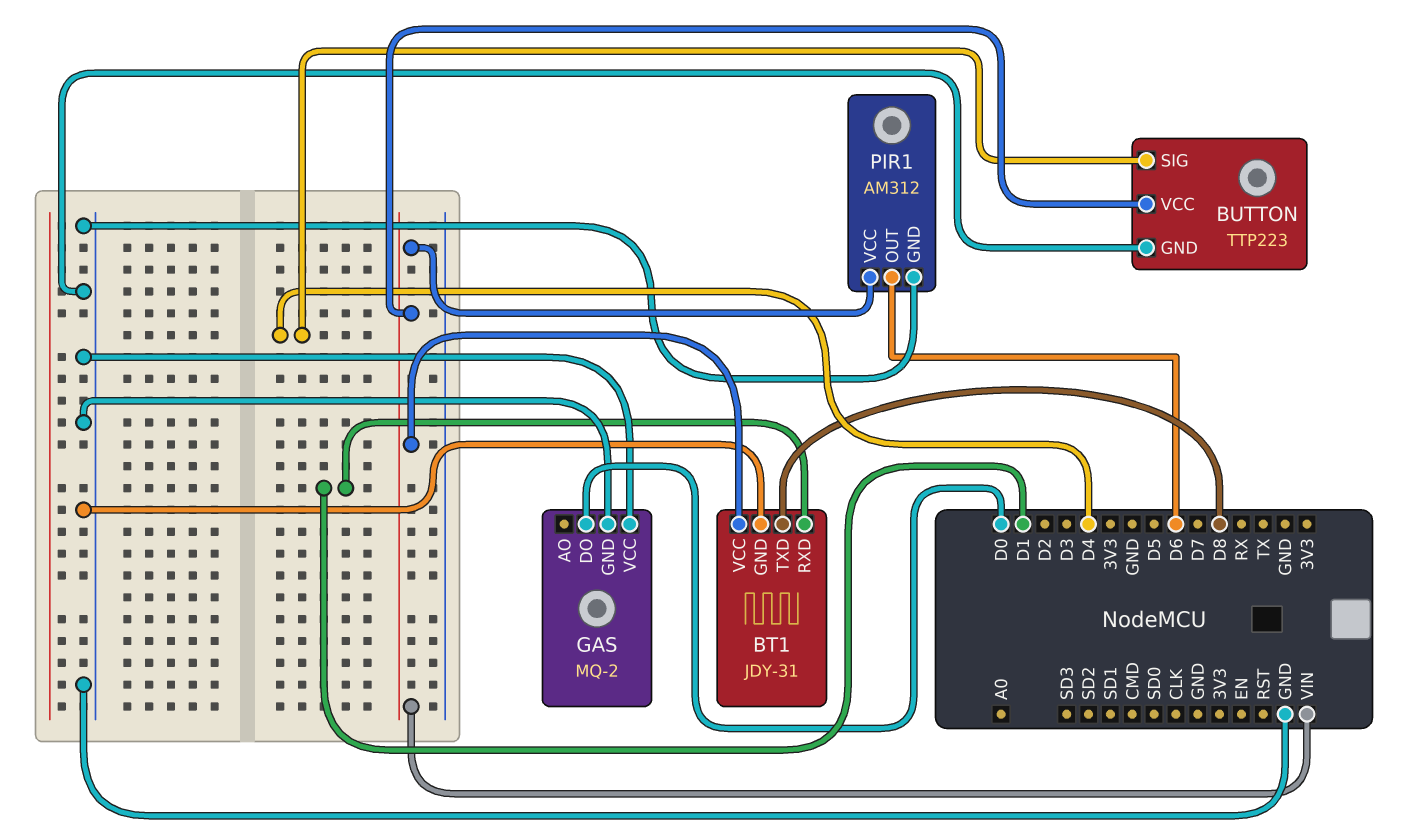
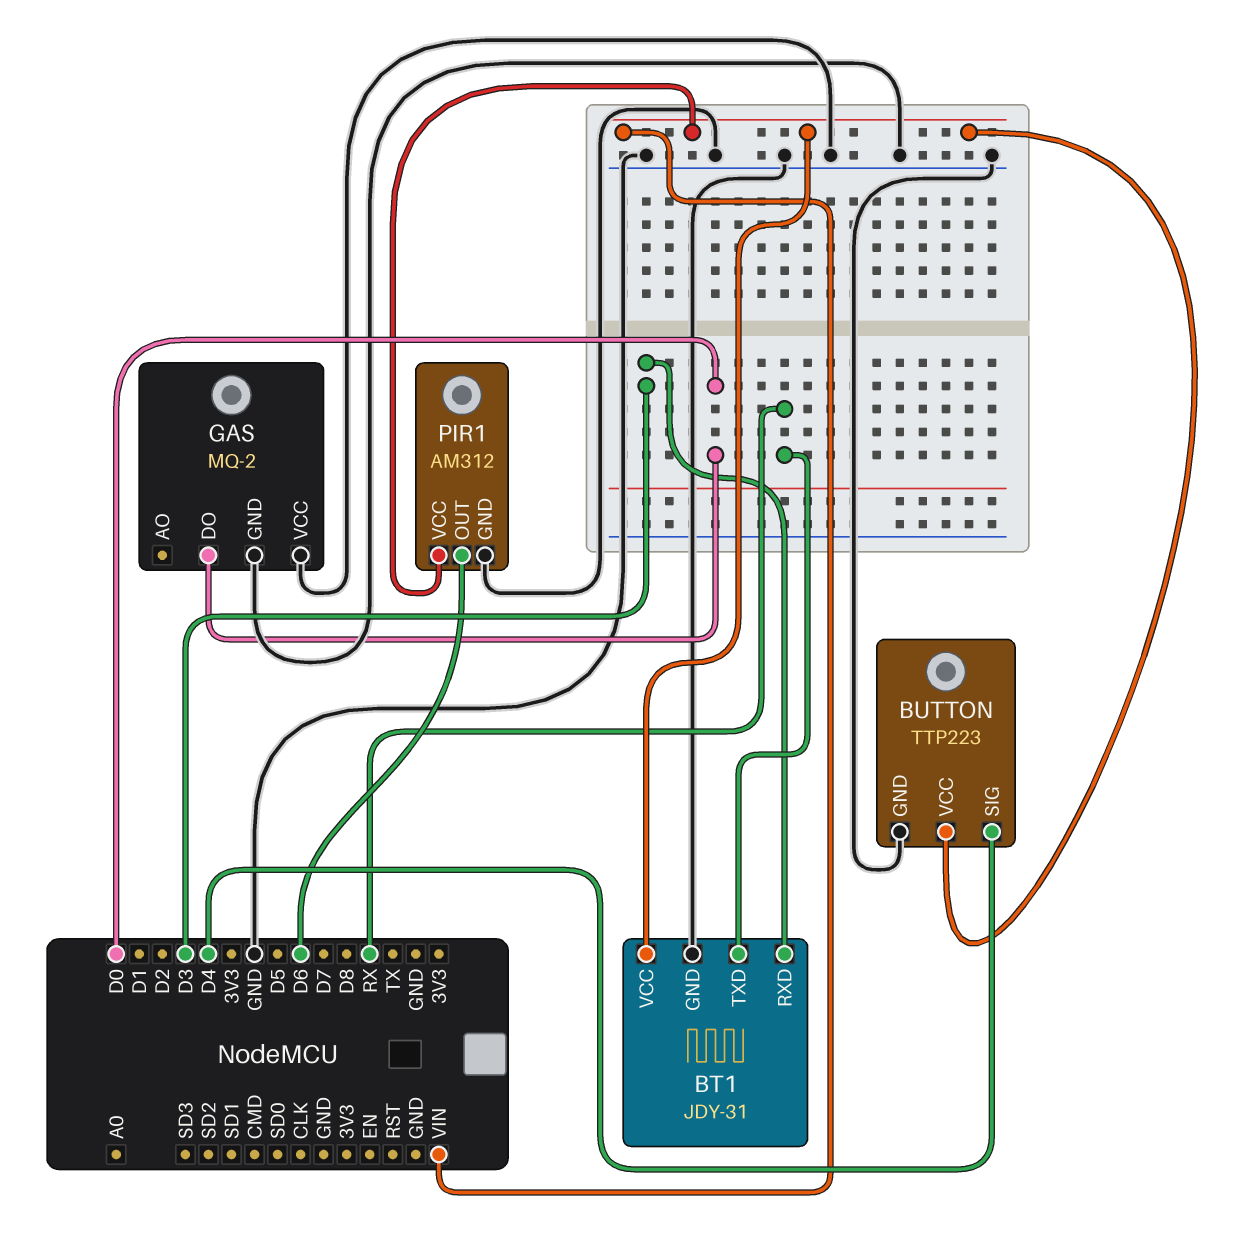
BT1 pin RXD: D1 -> D3
BT1 pin TXD: D8 -> RX

